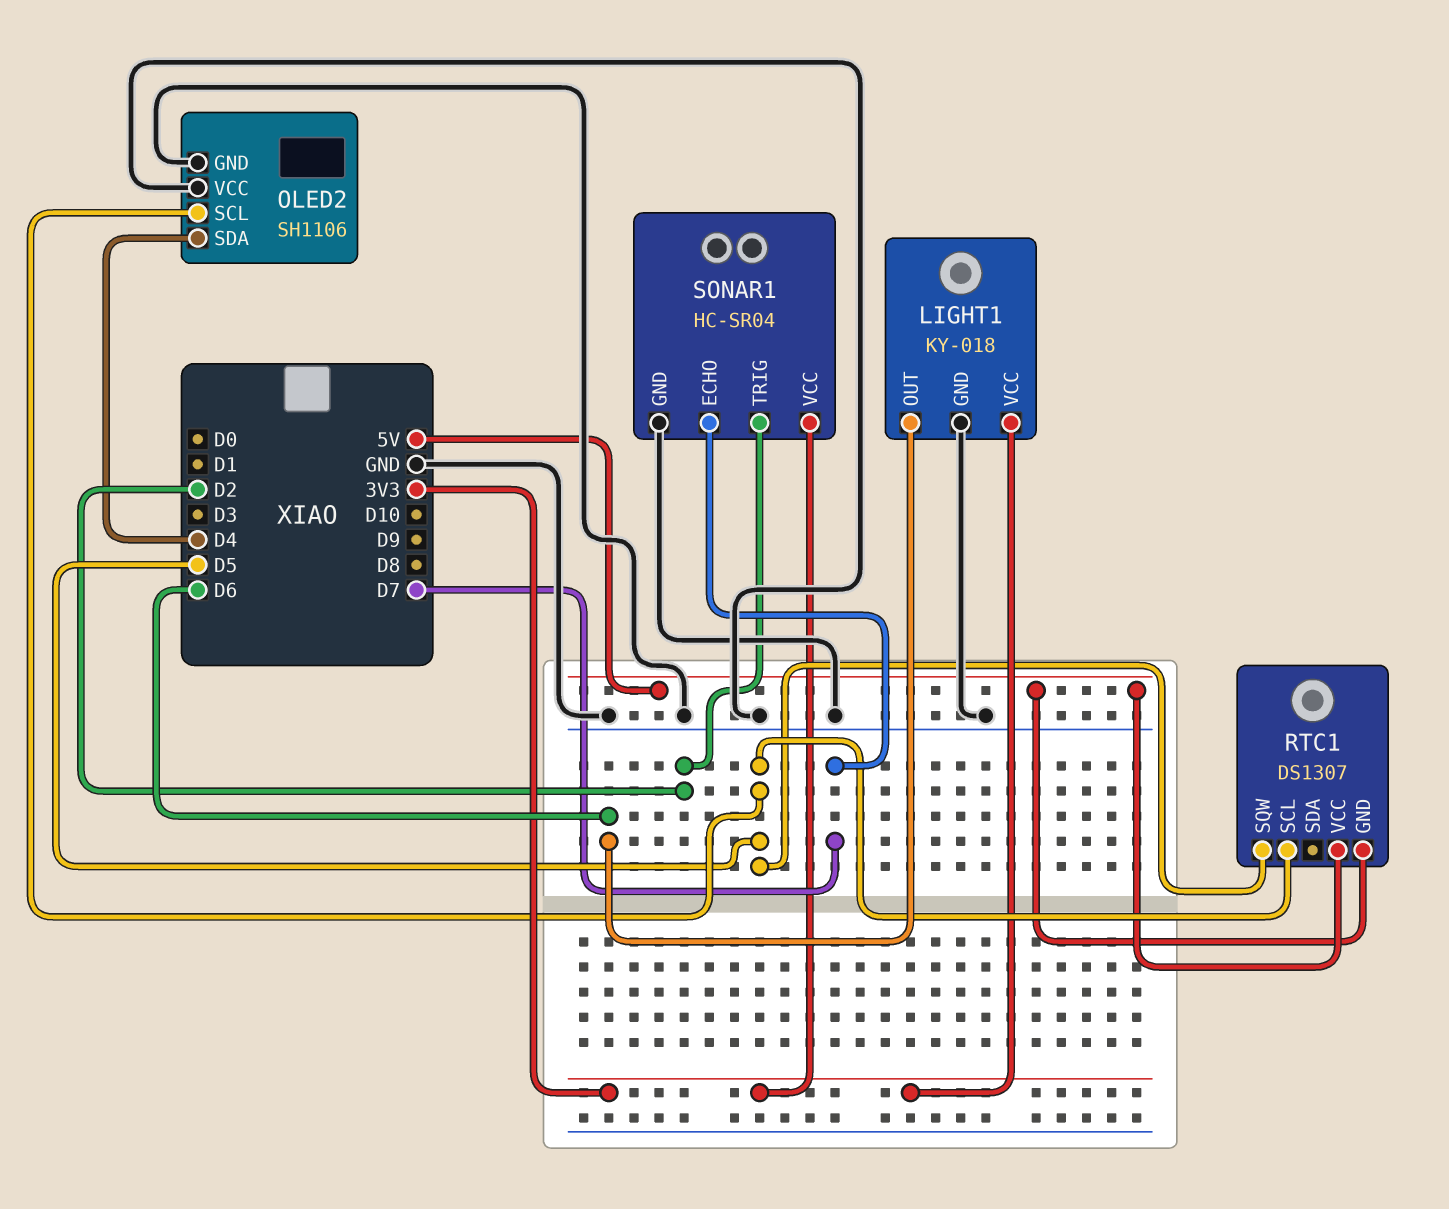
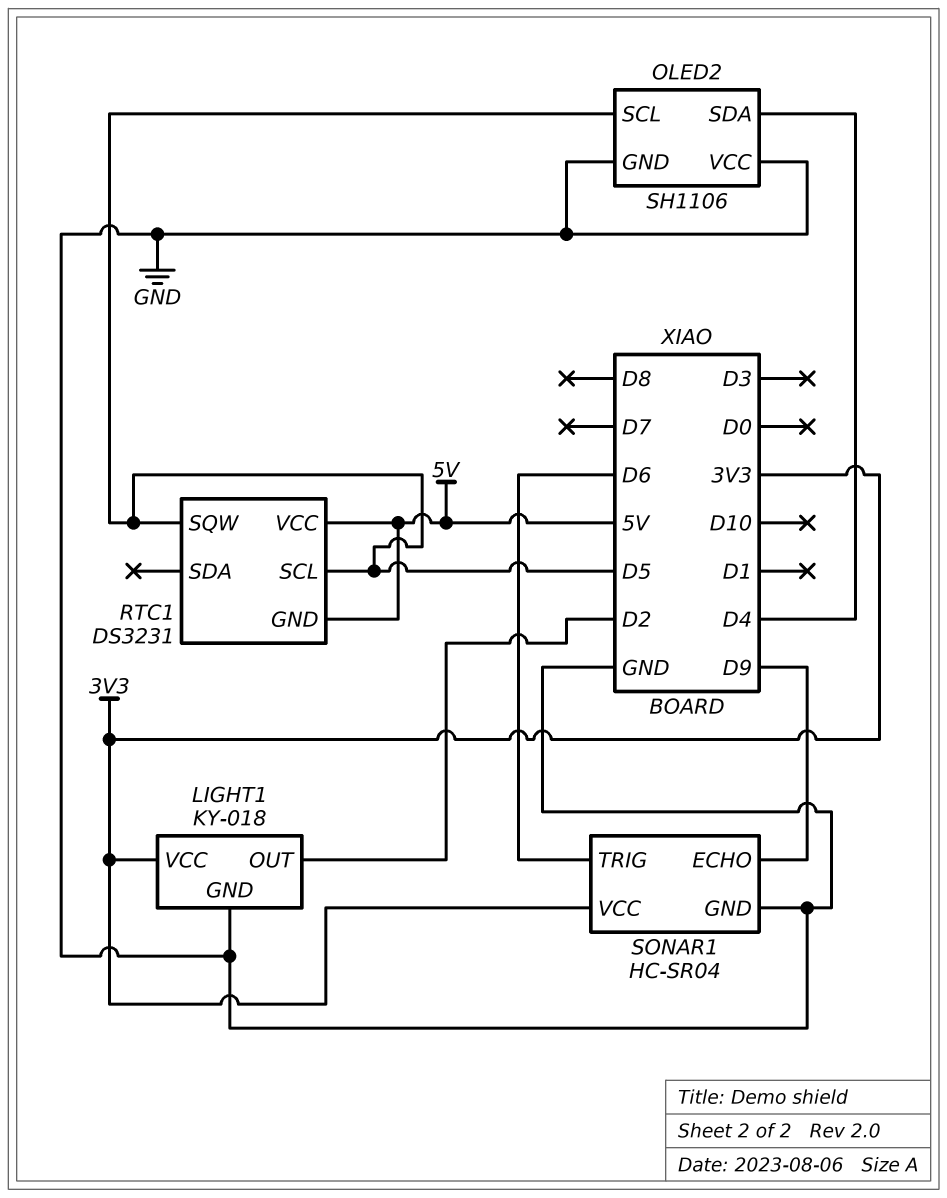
LIGHT1 pin OUT: D6 -> D2
RTC1: DS1307 -> DS3231
SONAR1 pin ECHO: D7 -> D9
SONAR1 pin TRIG: D2 -> D6

